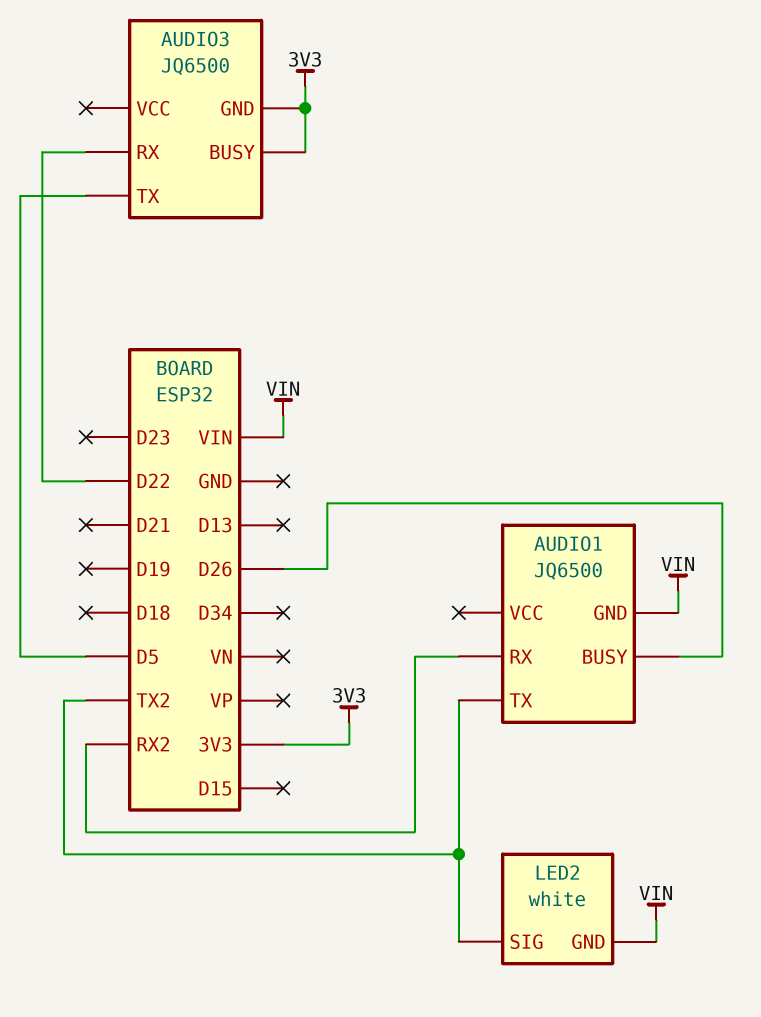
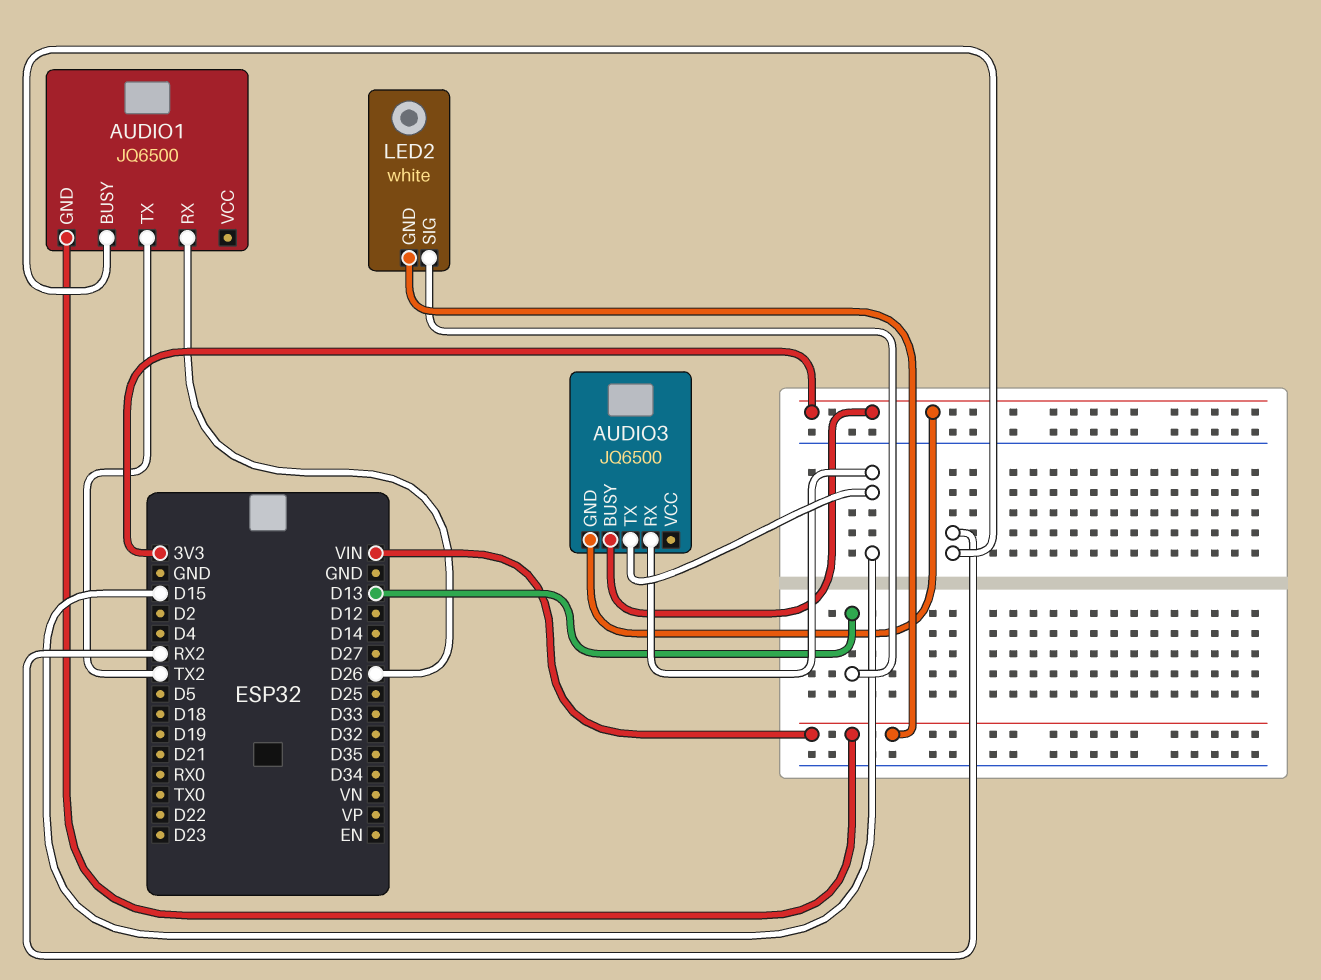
AUDIO1 pin BUSY: D26 -> RX2
AUDIO1 pin RX: RX2 -> D26
AUDIO3 pin RX: D22 -> D15
AUDIO3 pin TX: D5 -> D15
LED2 pin SIG: TX2 -> D13

